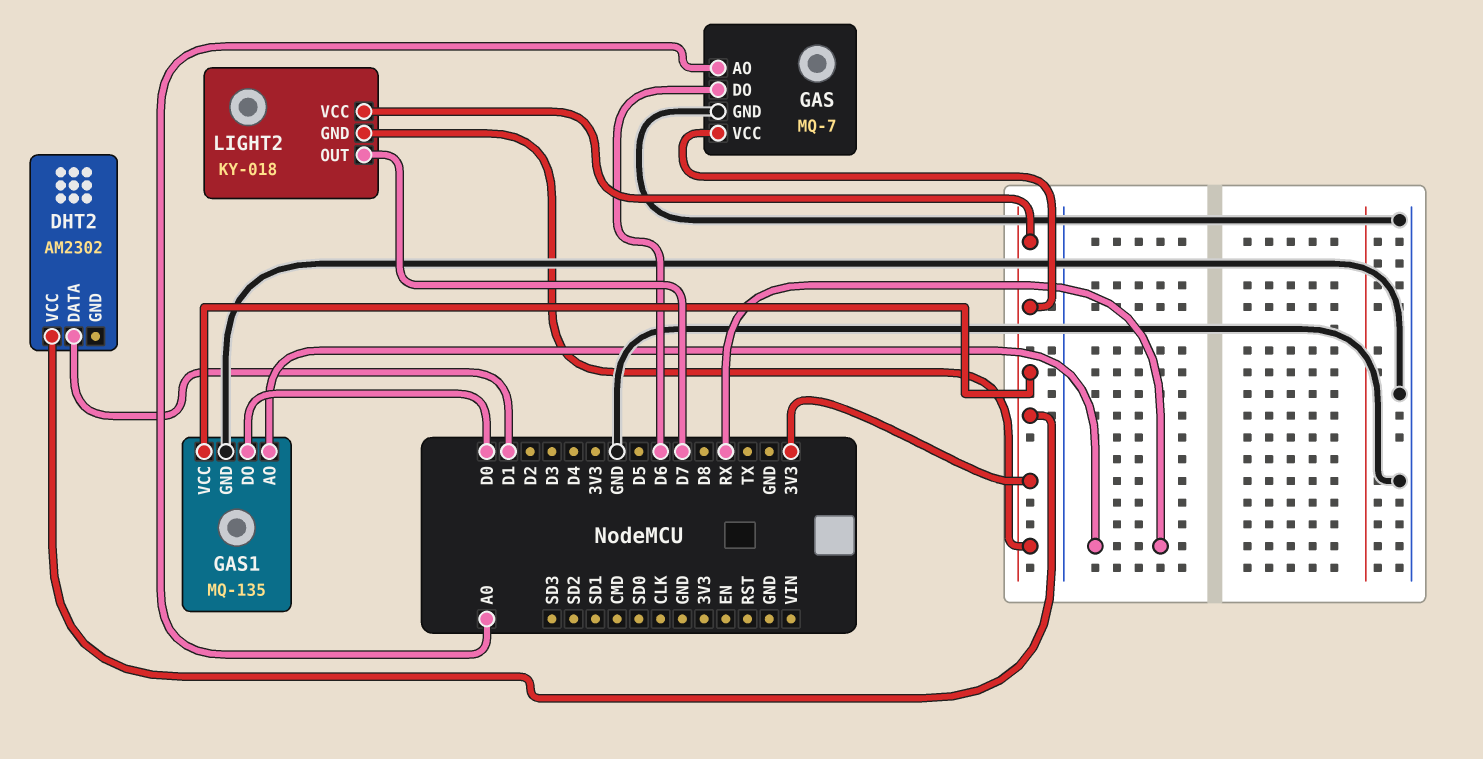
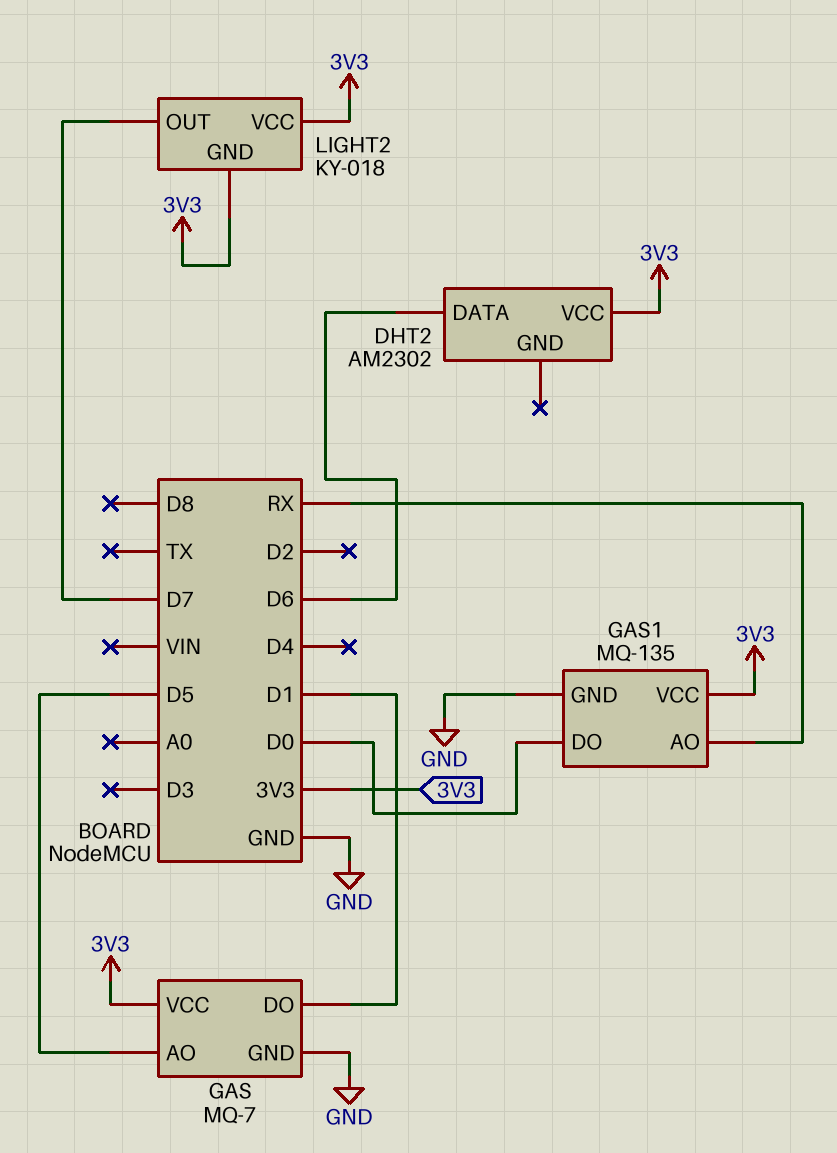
DHT2 pin DATA: D1 -> D6
GAS pin AO: A0 -> D5
GAS pin DO: D6 -> D1

